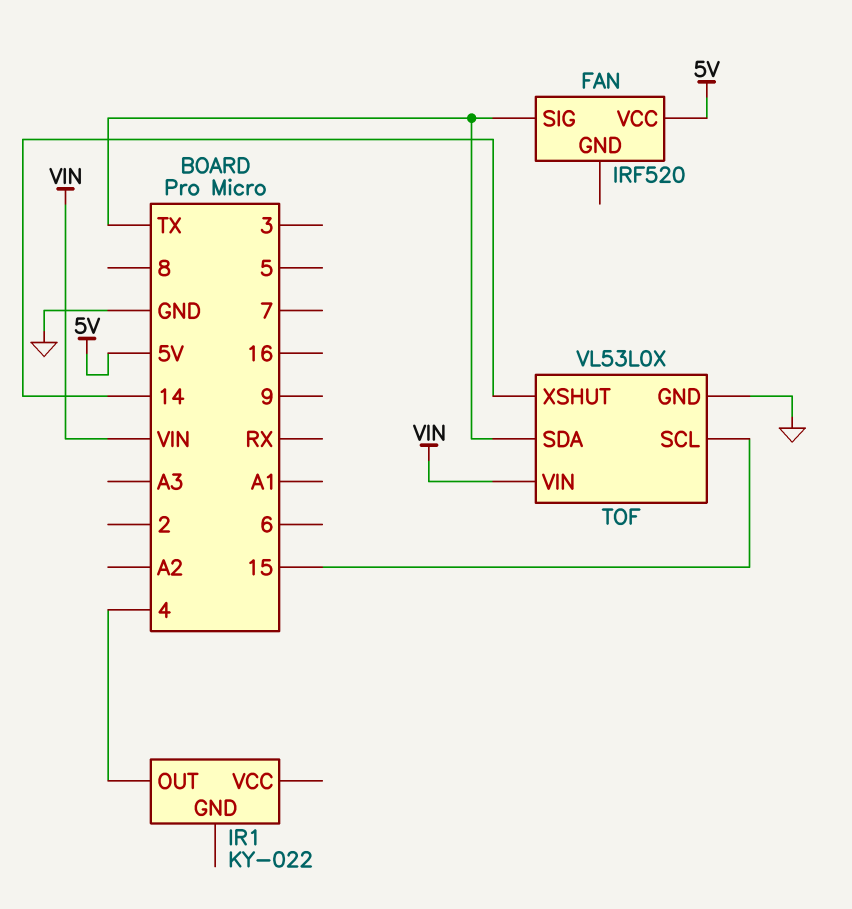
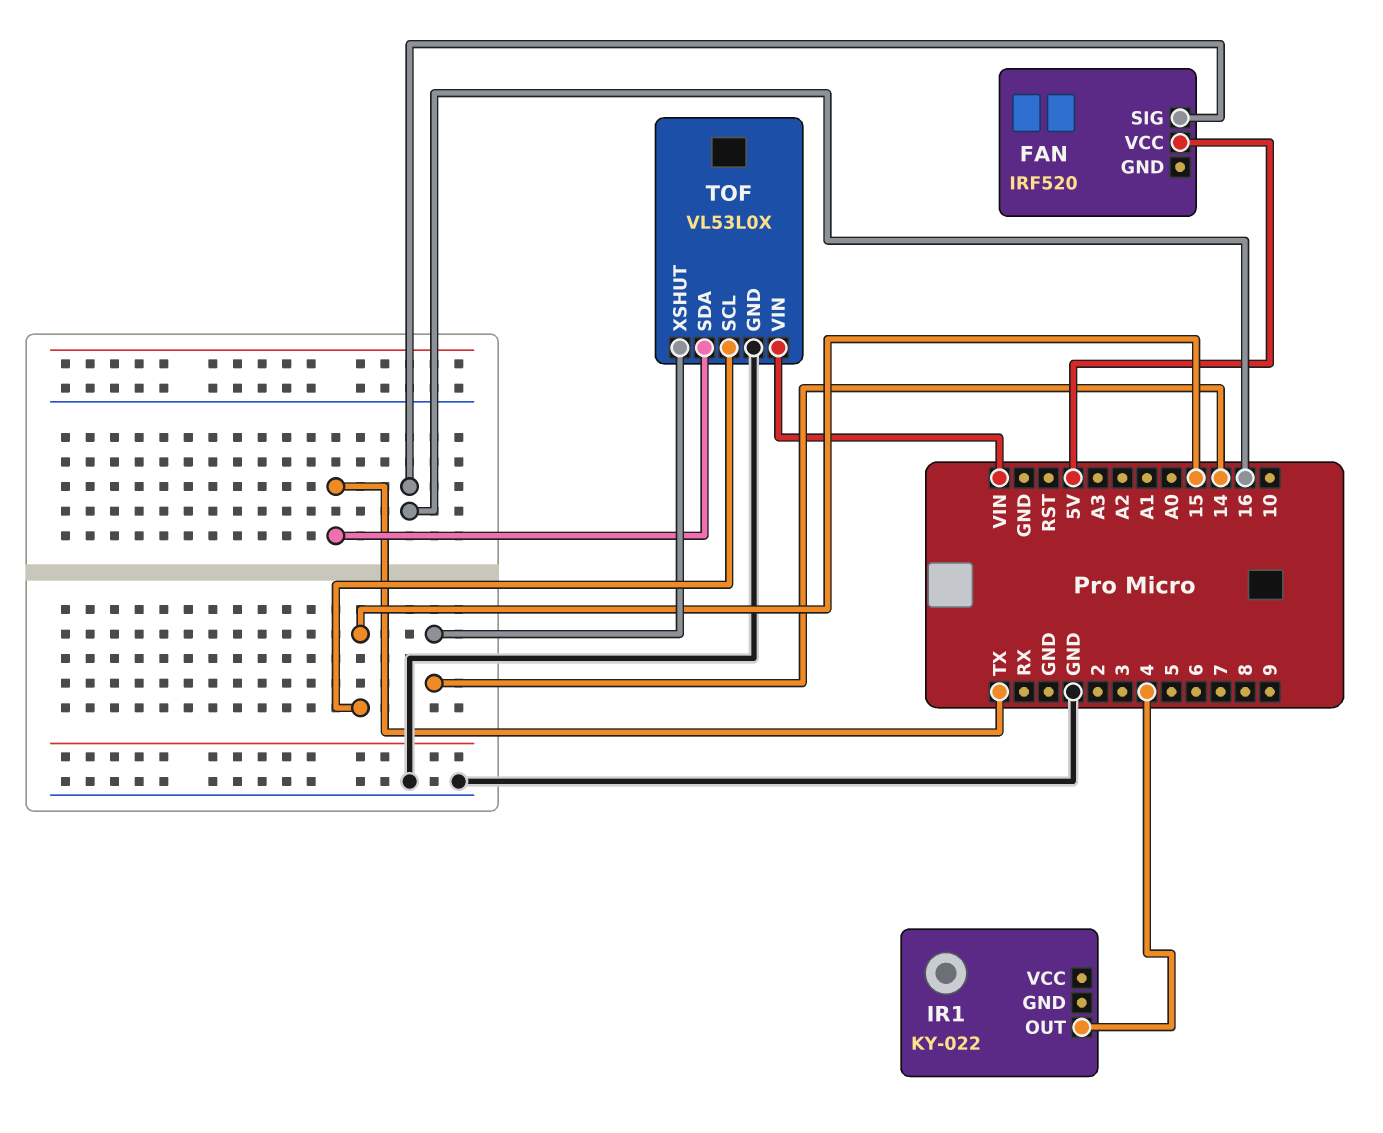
FAN pin SIG: TX -> 16

